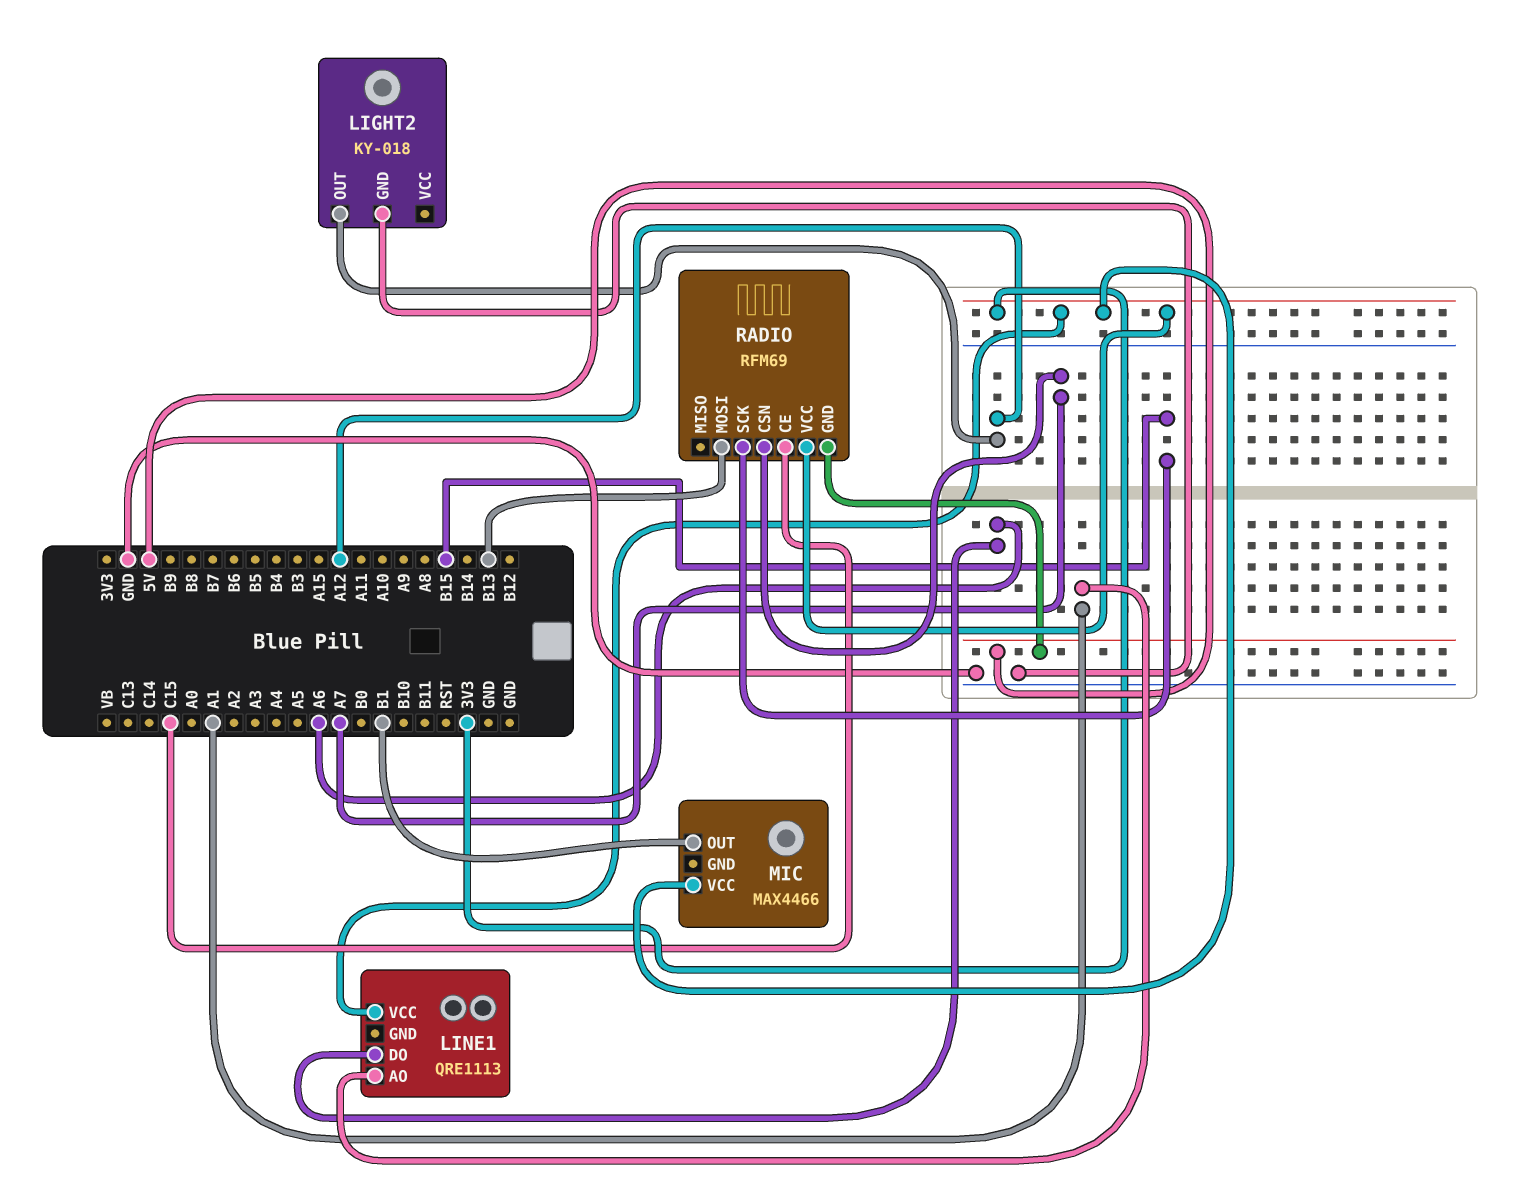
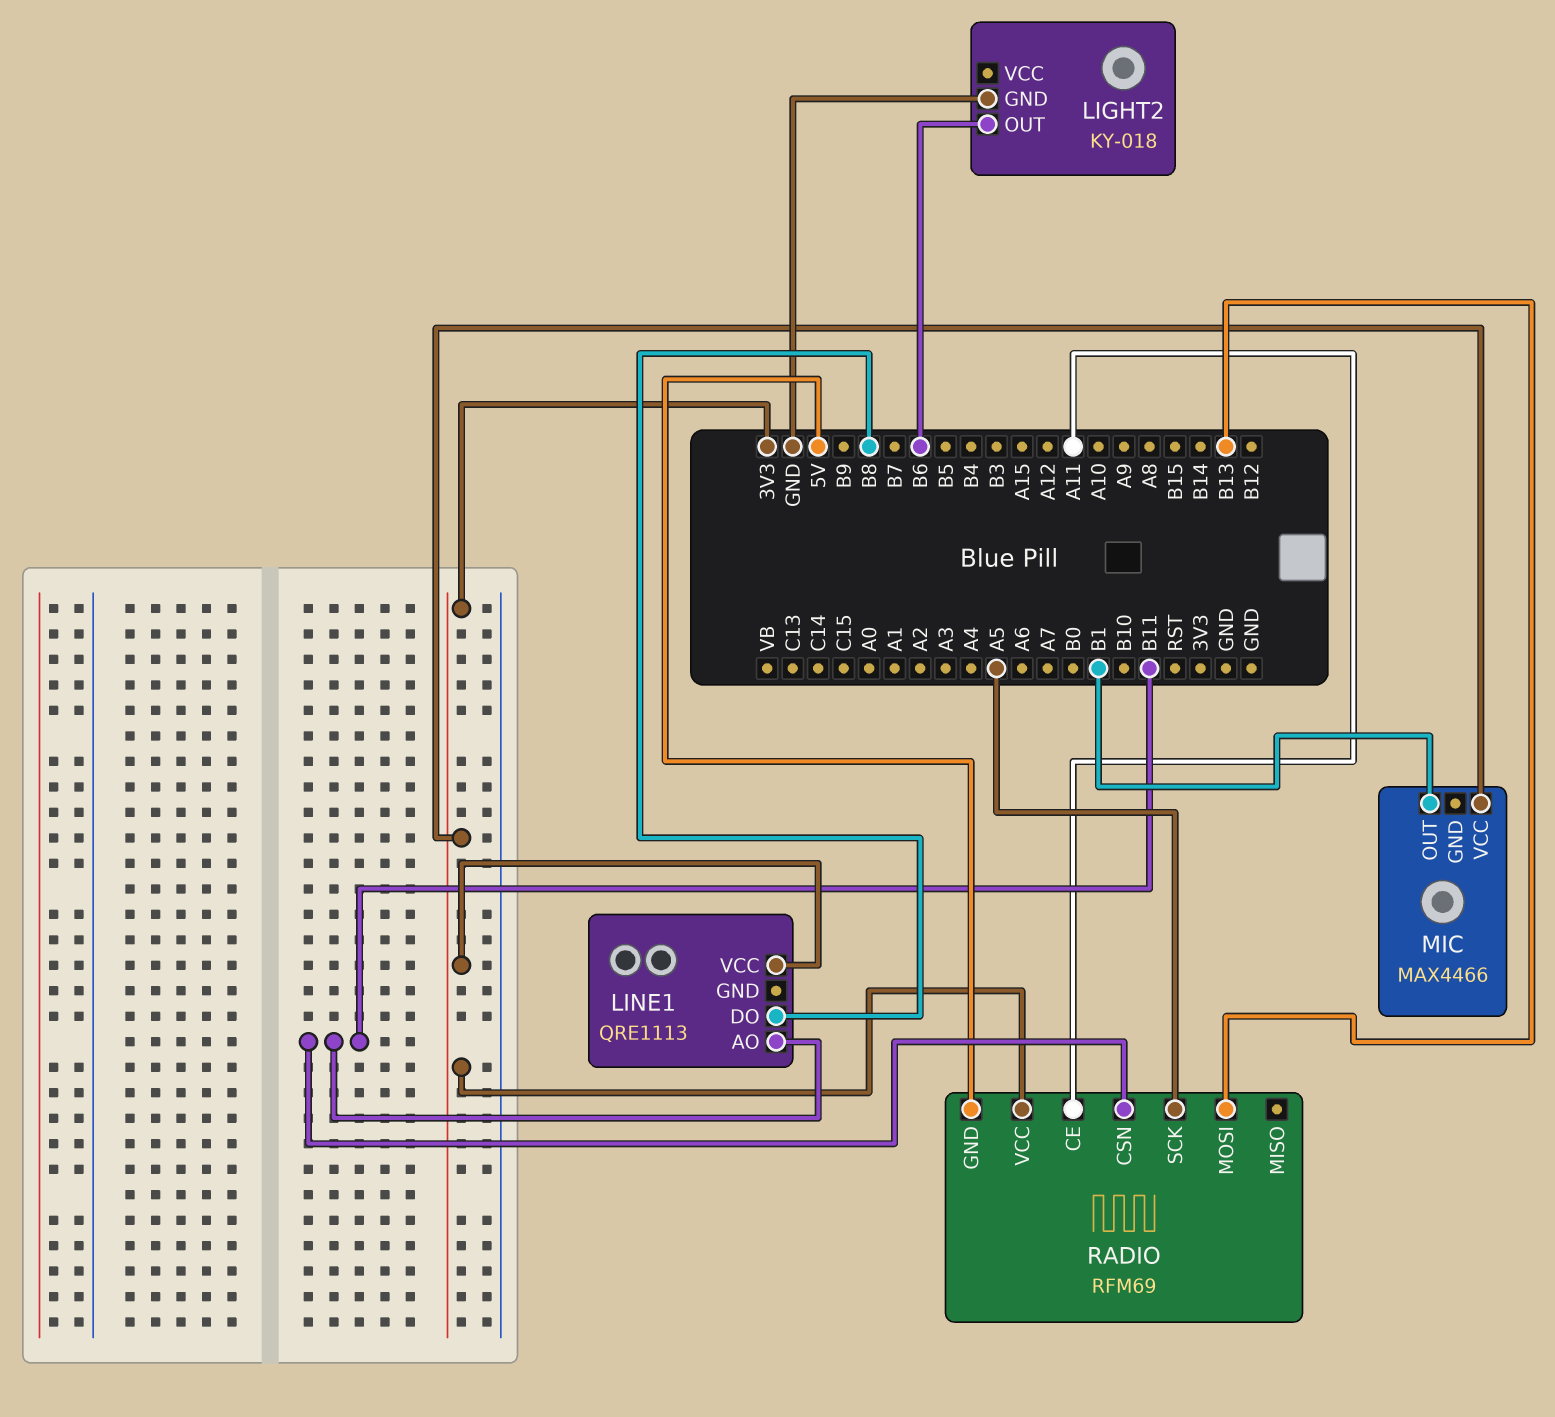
LIGHT2 pin OUT: A12 -> B6
LINE1 pin AO: A1 -> B11
LINE1 pin DO: A6 -> B8
RADIO pin CE: C15 -> A11
RADIO pin CSN: A7 -> B11
RADIO pin SCK: B15 -> A5

